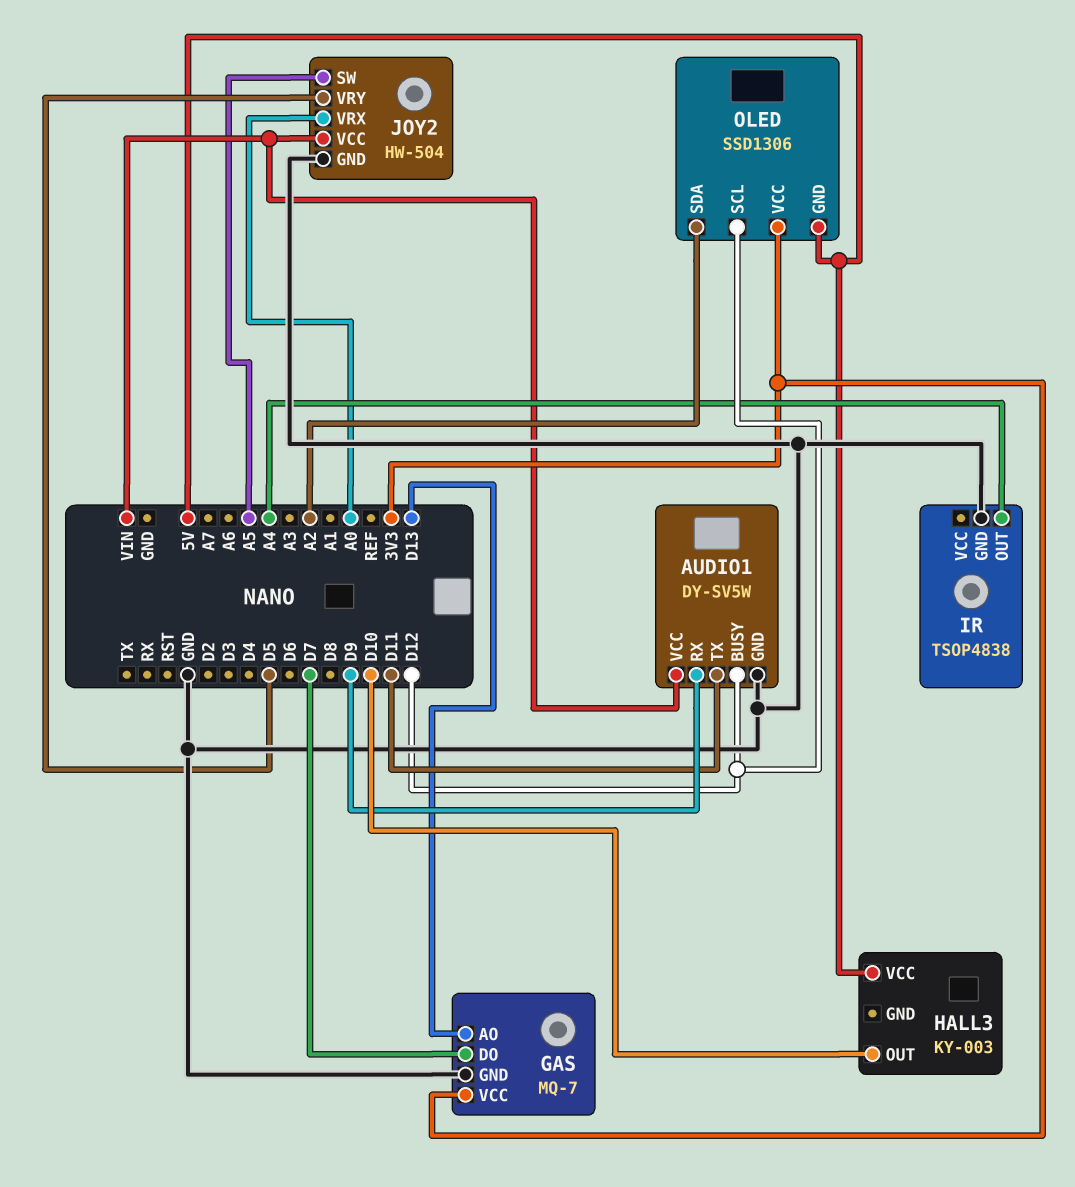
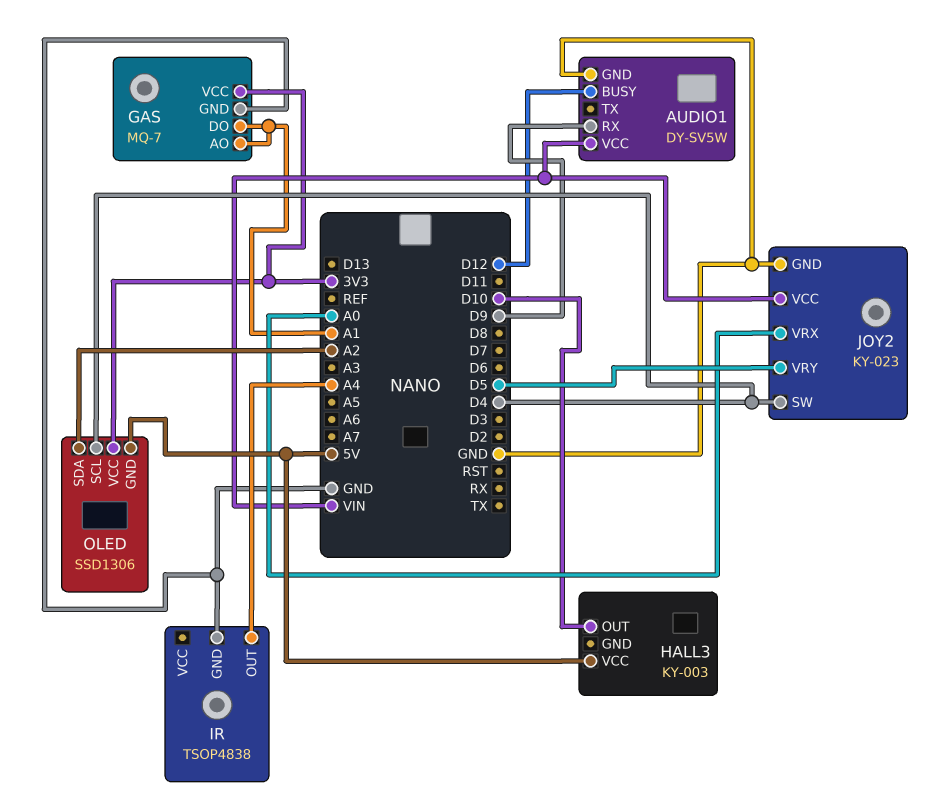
AUDIO1 pin TX: D11 -> none
GAS pin AO: D13 -> A1
GAS pin DO: D7 -> A1
JOY2: HW-504 -> KY-023
JOY2 pin SW: A5 -> D4
OLED pin SCL: D12 -> D4

